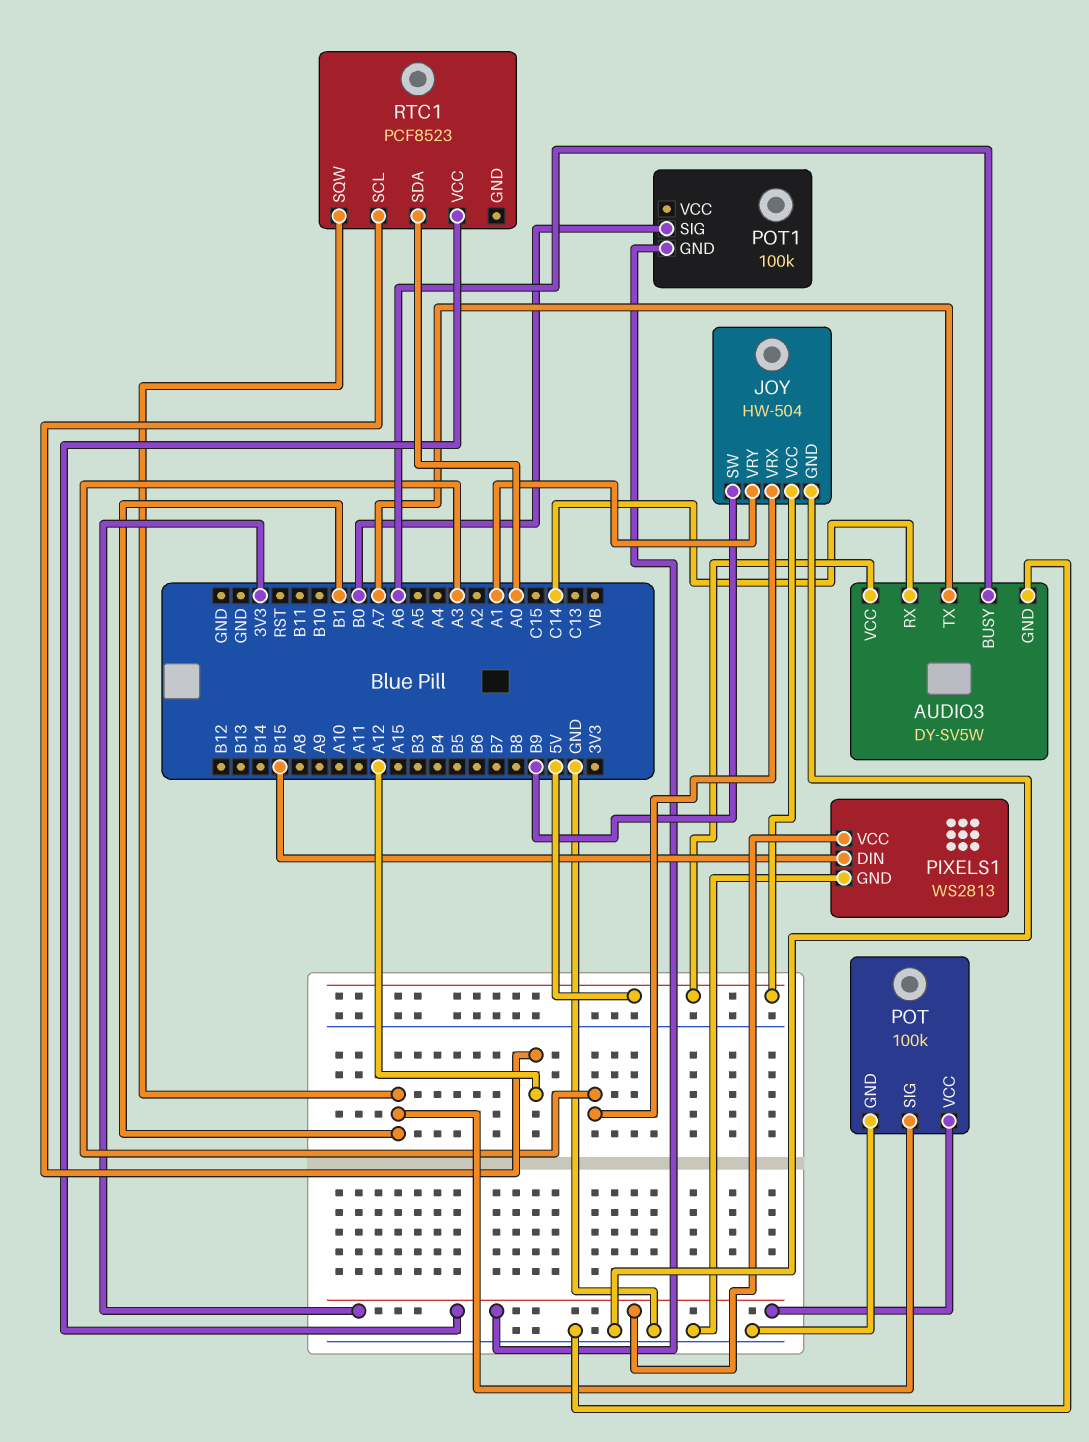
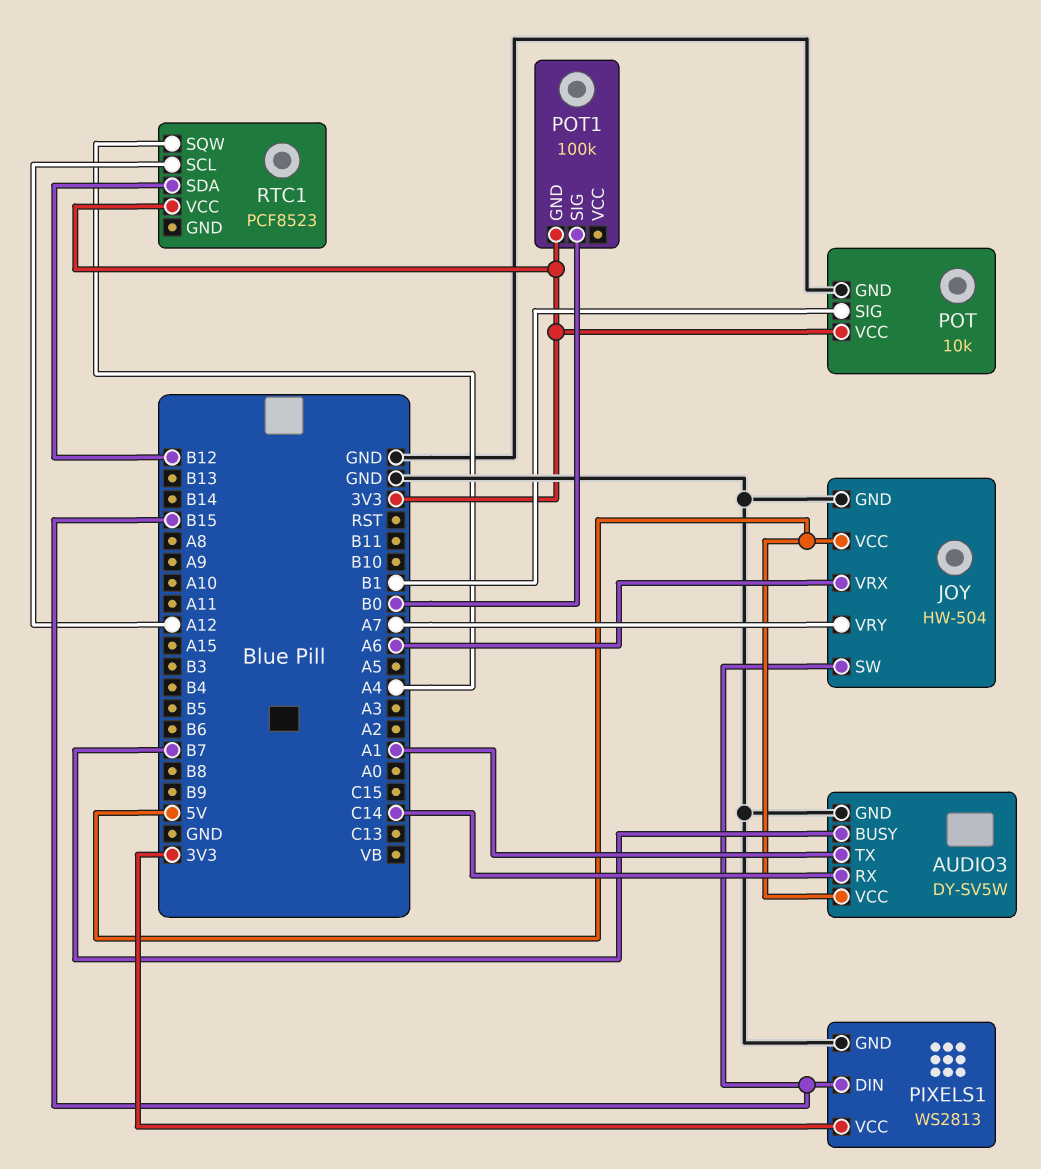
AUDIO3 pin BUSY: A6 -> B7
AUDIO3 pin TX: A7 -> A1
JOY pin SW: B9 -> B15
JOY pin VRX: A3 -> A6
JOY pin VRY: A1 -> A7
POT: 100k -> 10k
RTC1 pin SDA: A0 -> B12
RTC1 pin SQW: B1 -> A4

